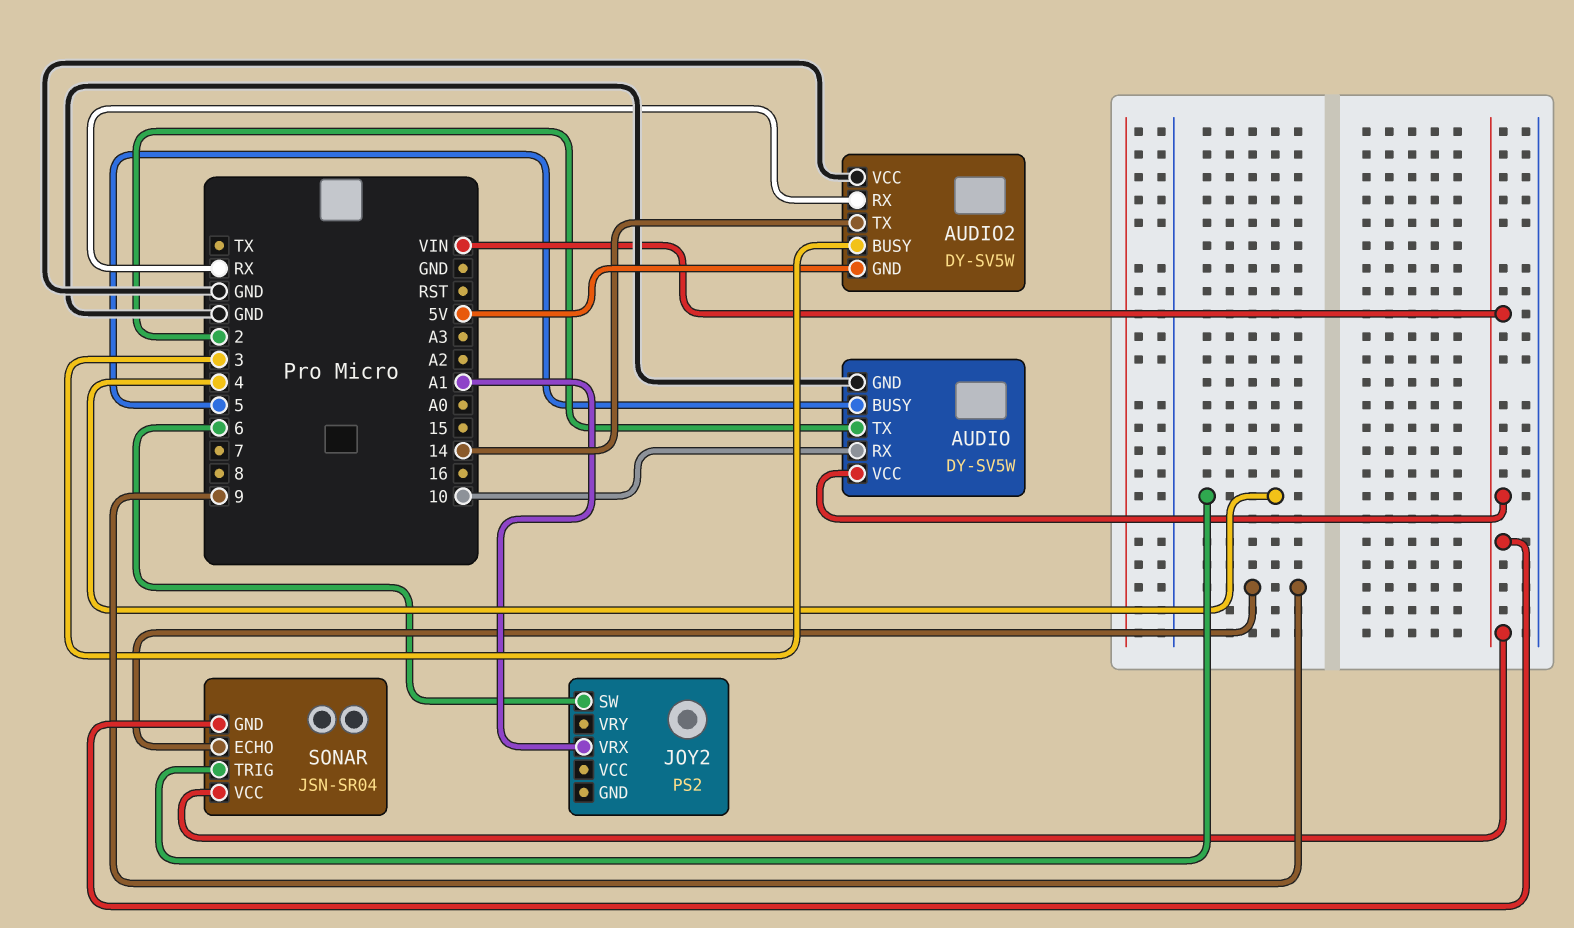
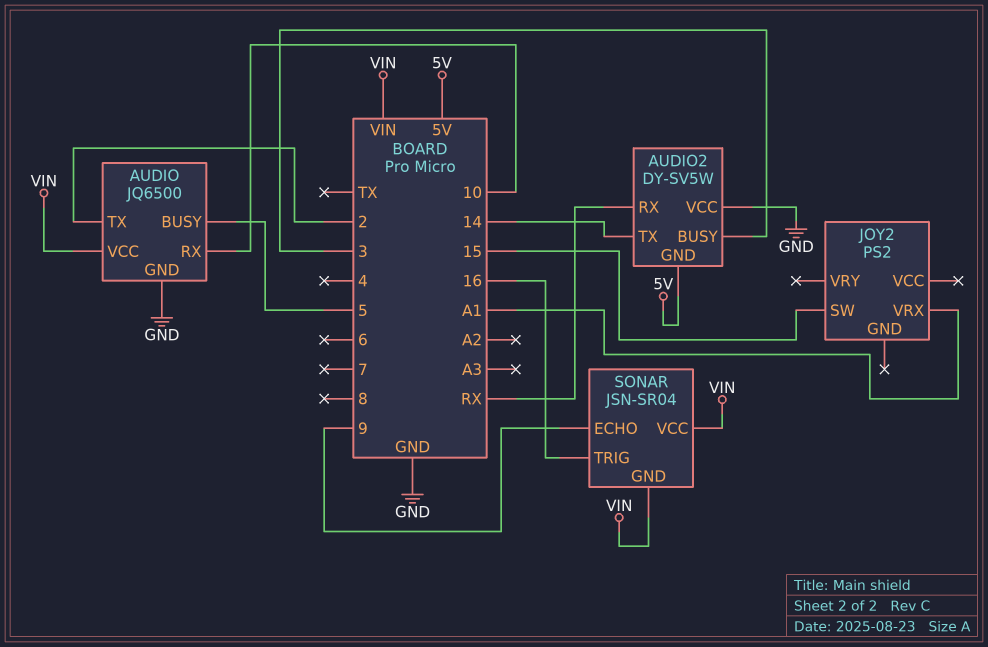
AUDIO: DY-SV5W -> JQ6500
JOY2 pin SW: 6 -> 15
SONAR pin TRIG: 4 -> 16

